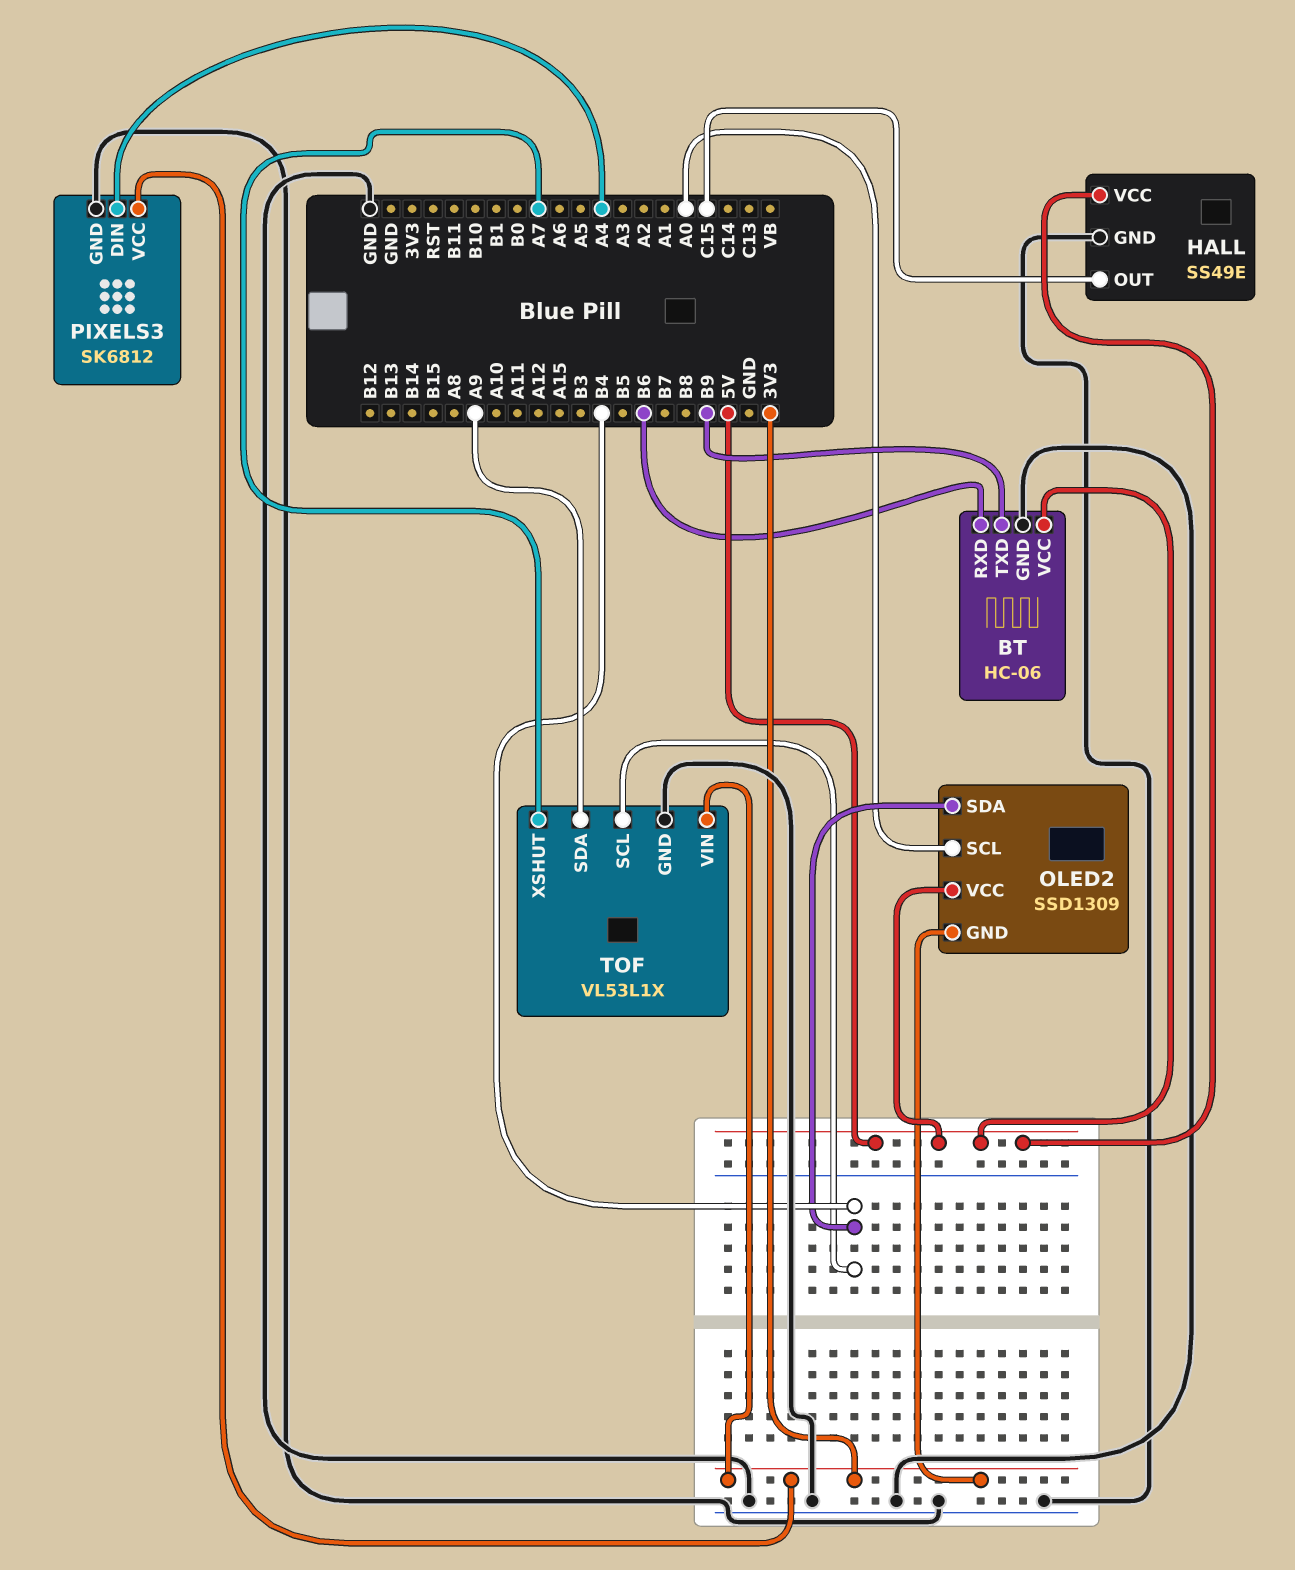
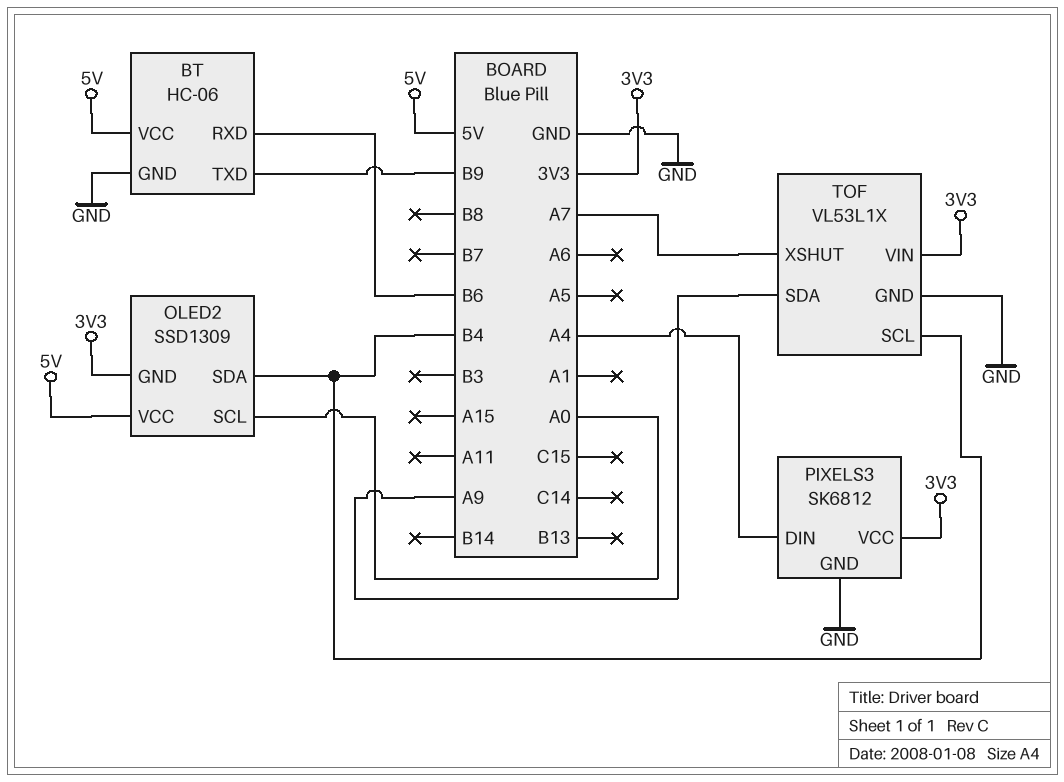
HALL: SS49E -> none
HALL pin GND: GND -> none
HALL pin OUT: C15 -> none
HALL pin VCC: 5V -> none

